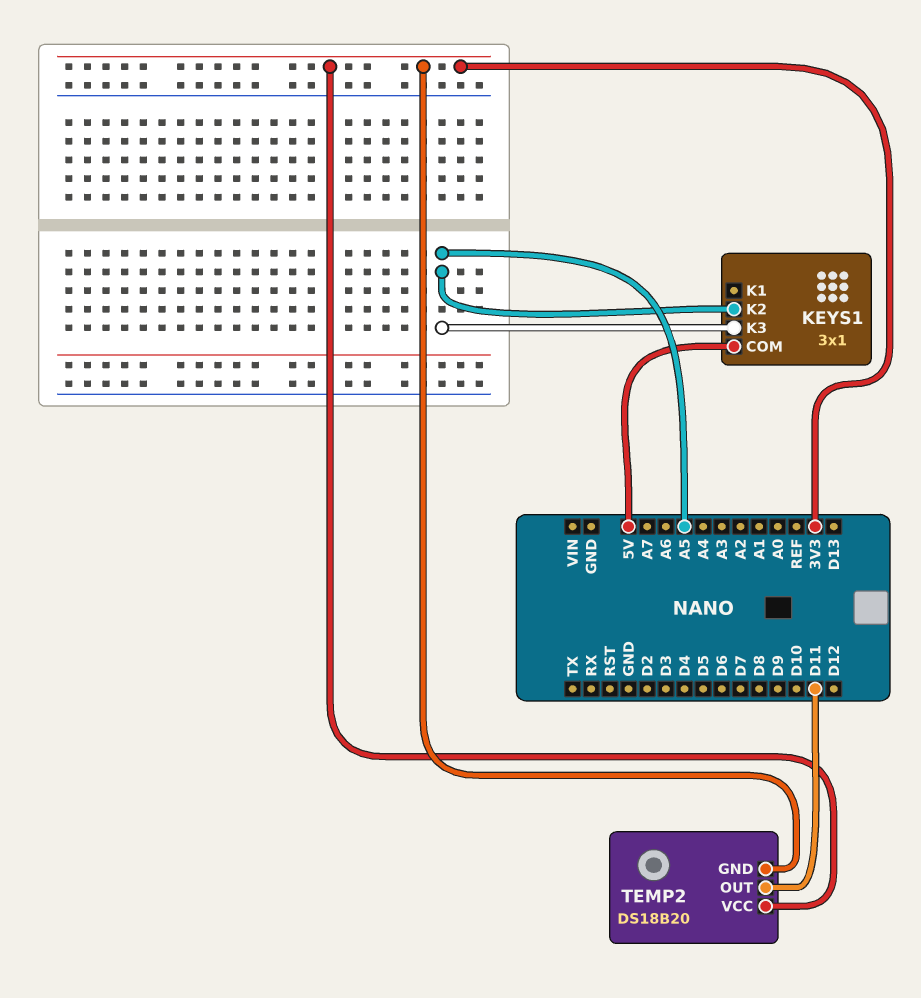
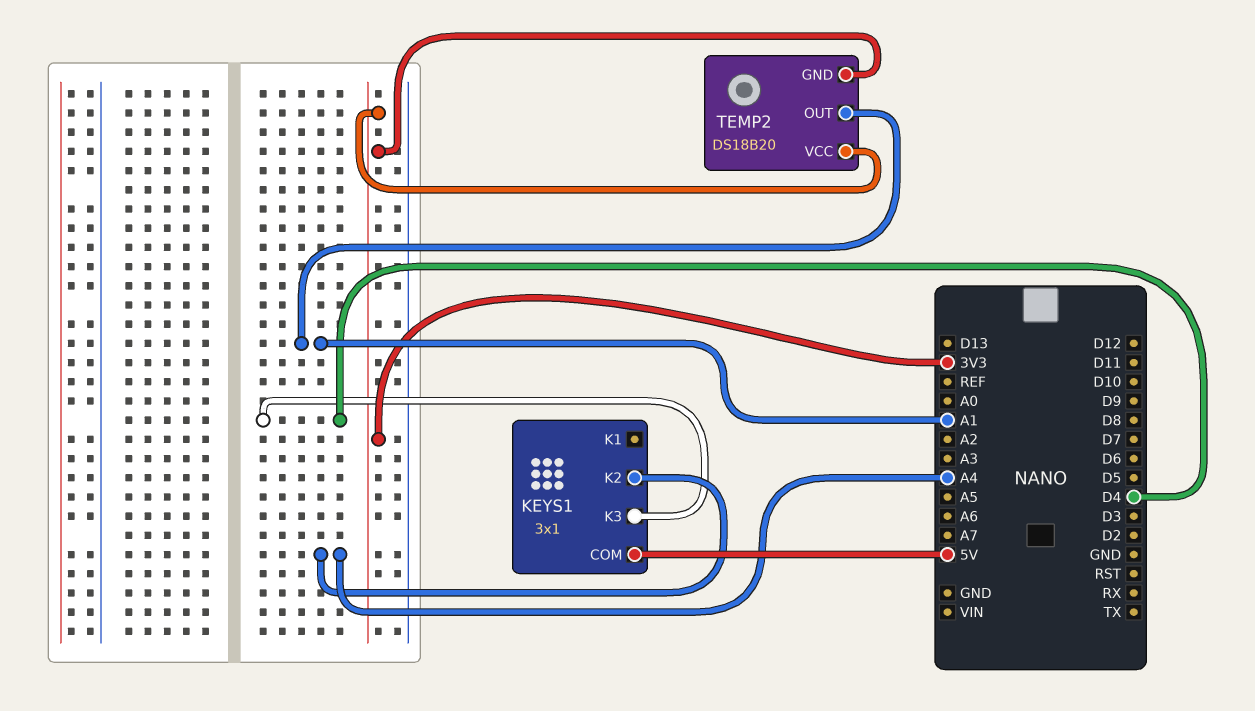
KEYS1 pin K2: A5 -> A4
KEYS1 pin K3: A5 -> D4
TEMP2 pin OUT: D11 -> A1

